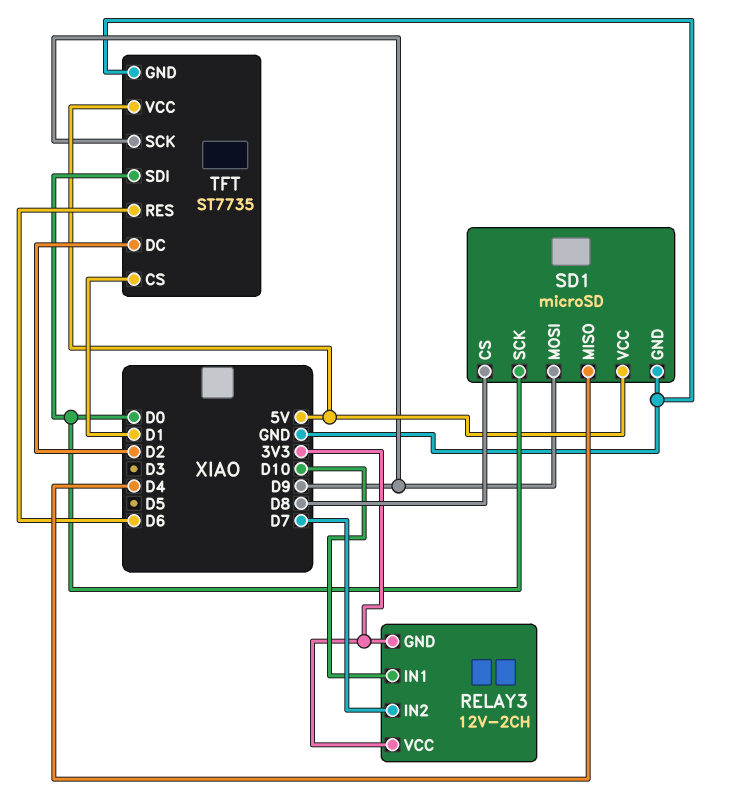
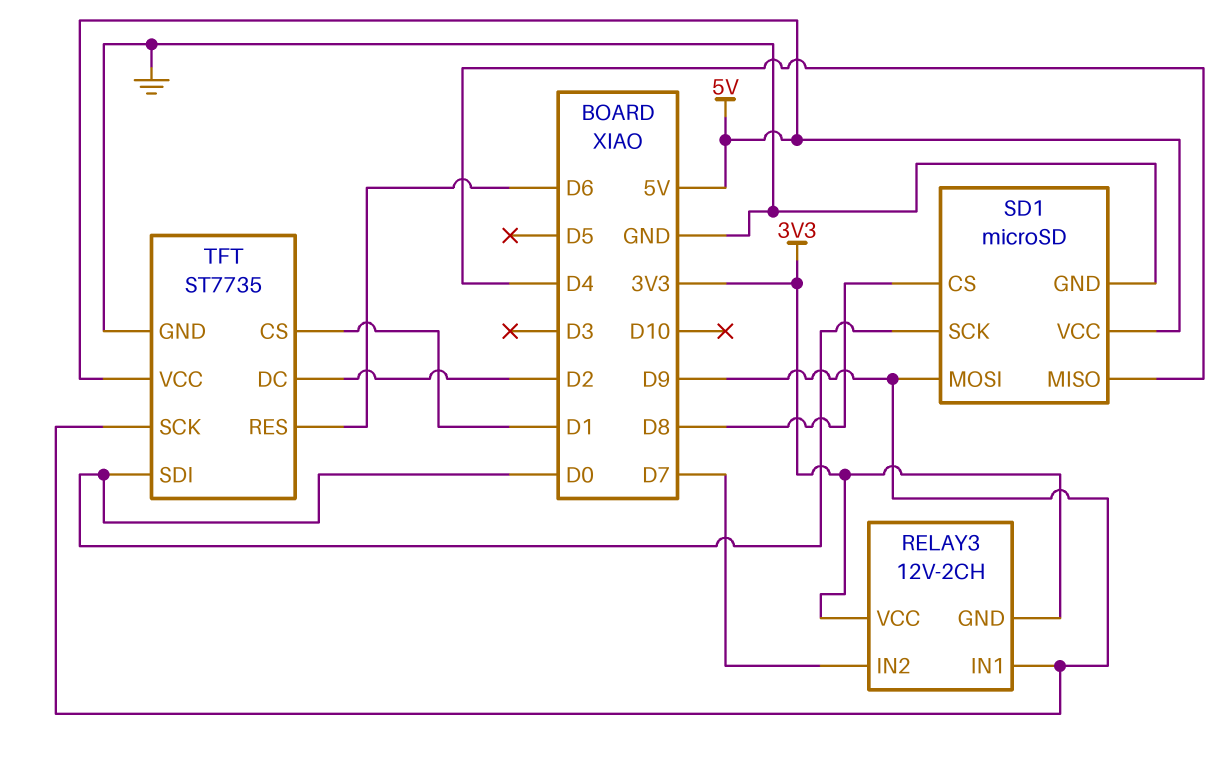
RELAY3 pin IN1: D10 -> D9

